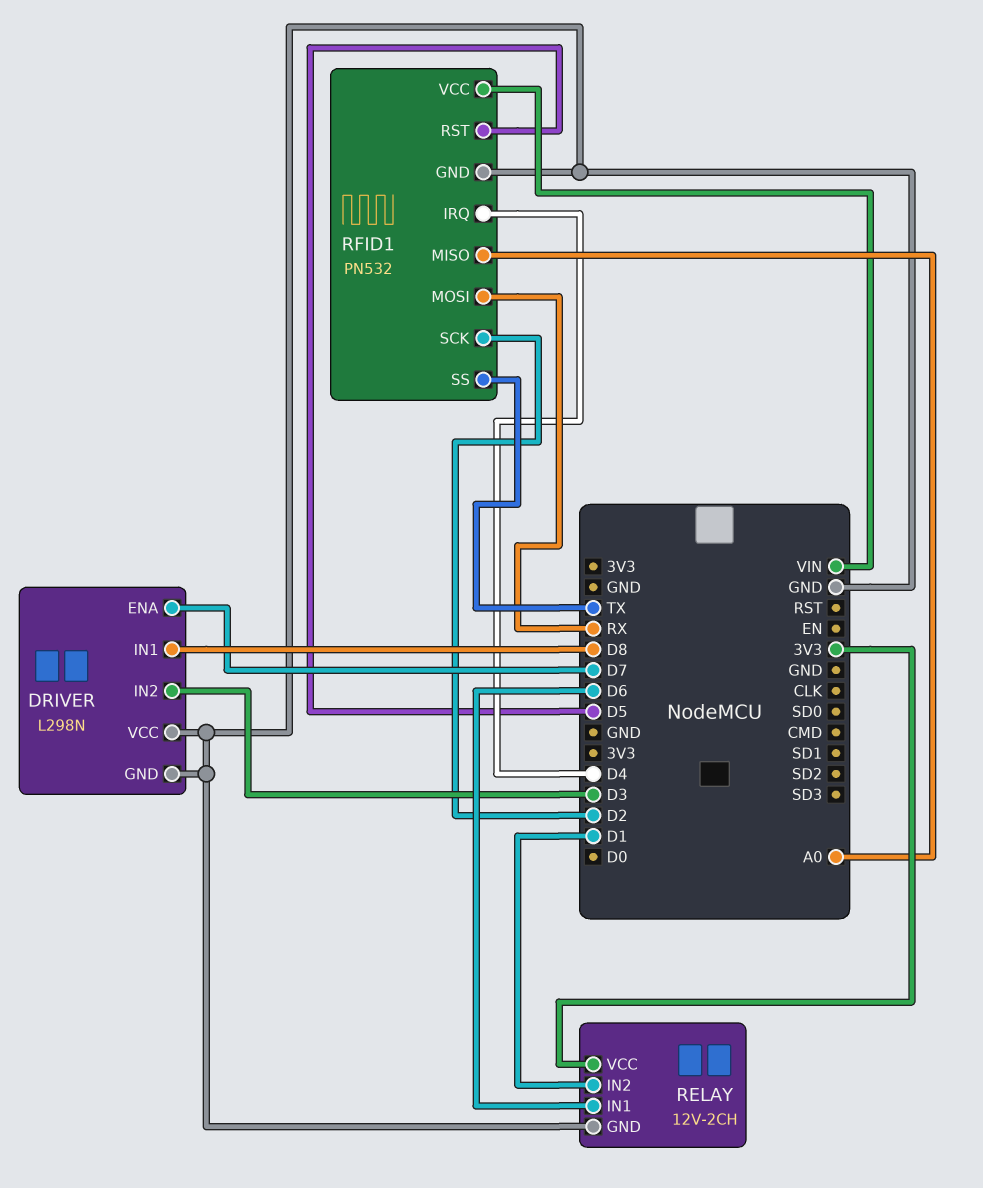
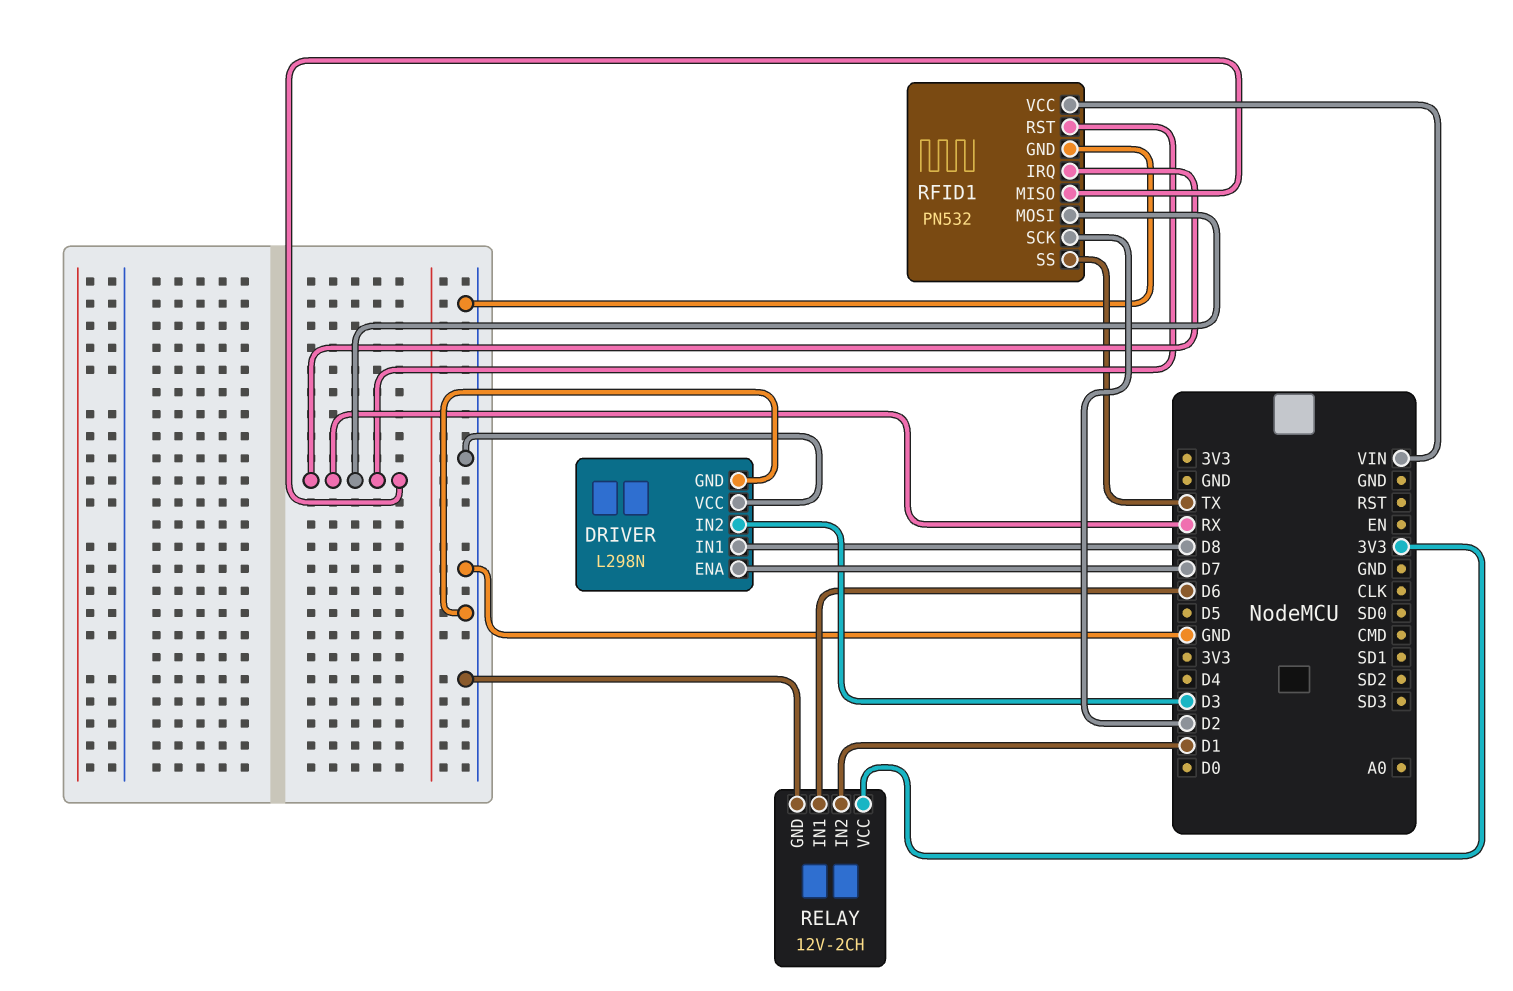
RFID1 pin IRQ: D4 -> RX
RFID1 pin MISO: A0 -> RX
RFID1 pin RST: D5 -> RX

